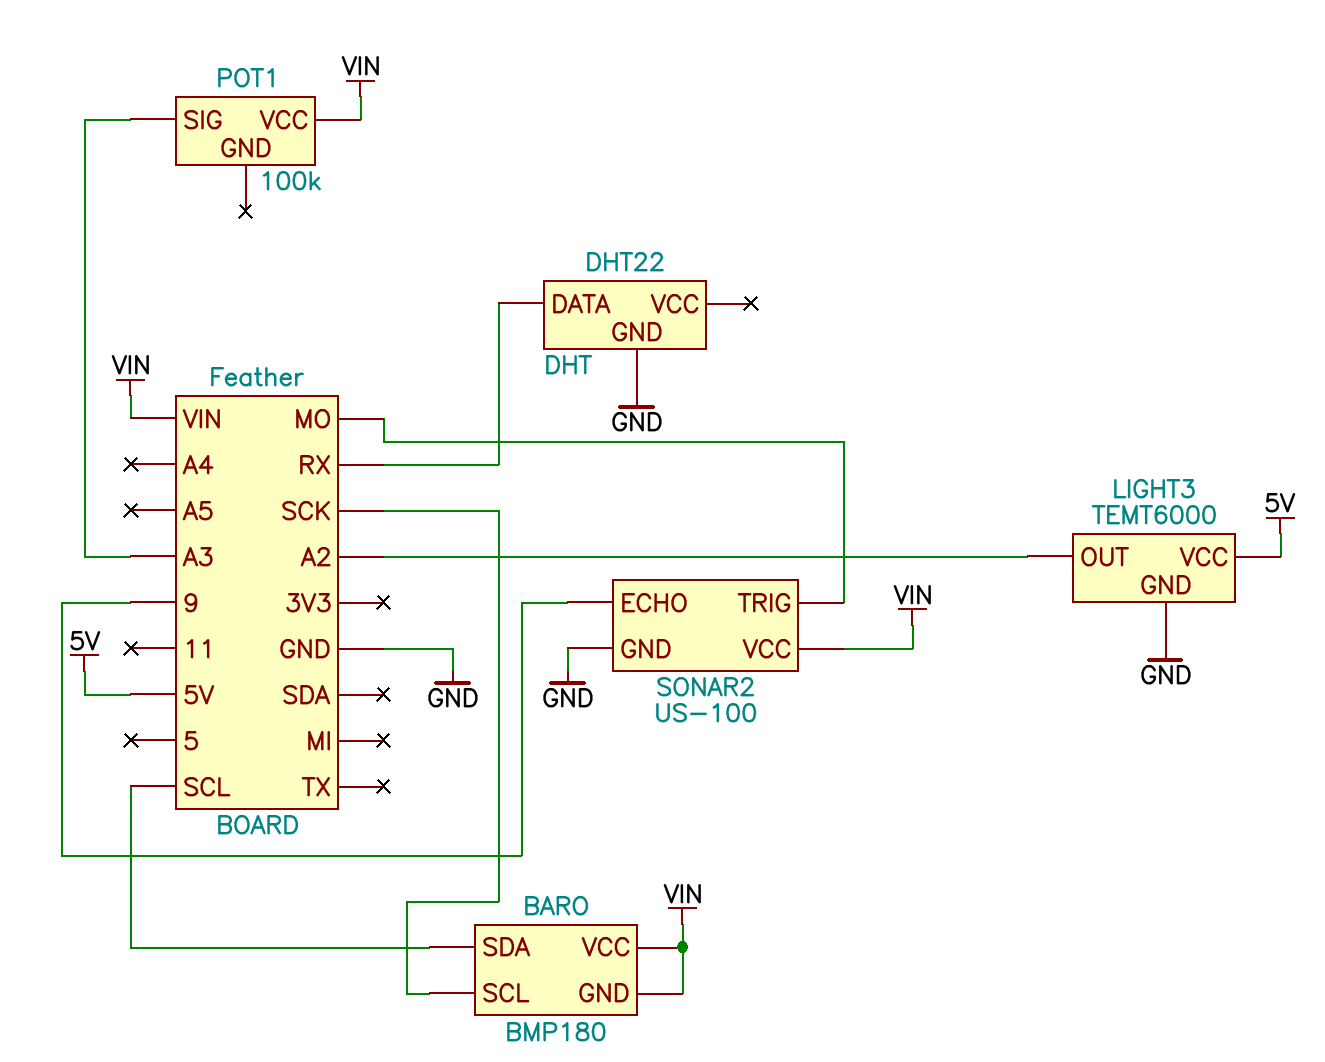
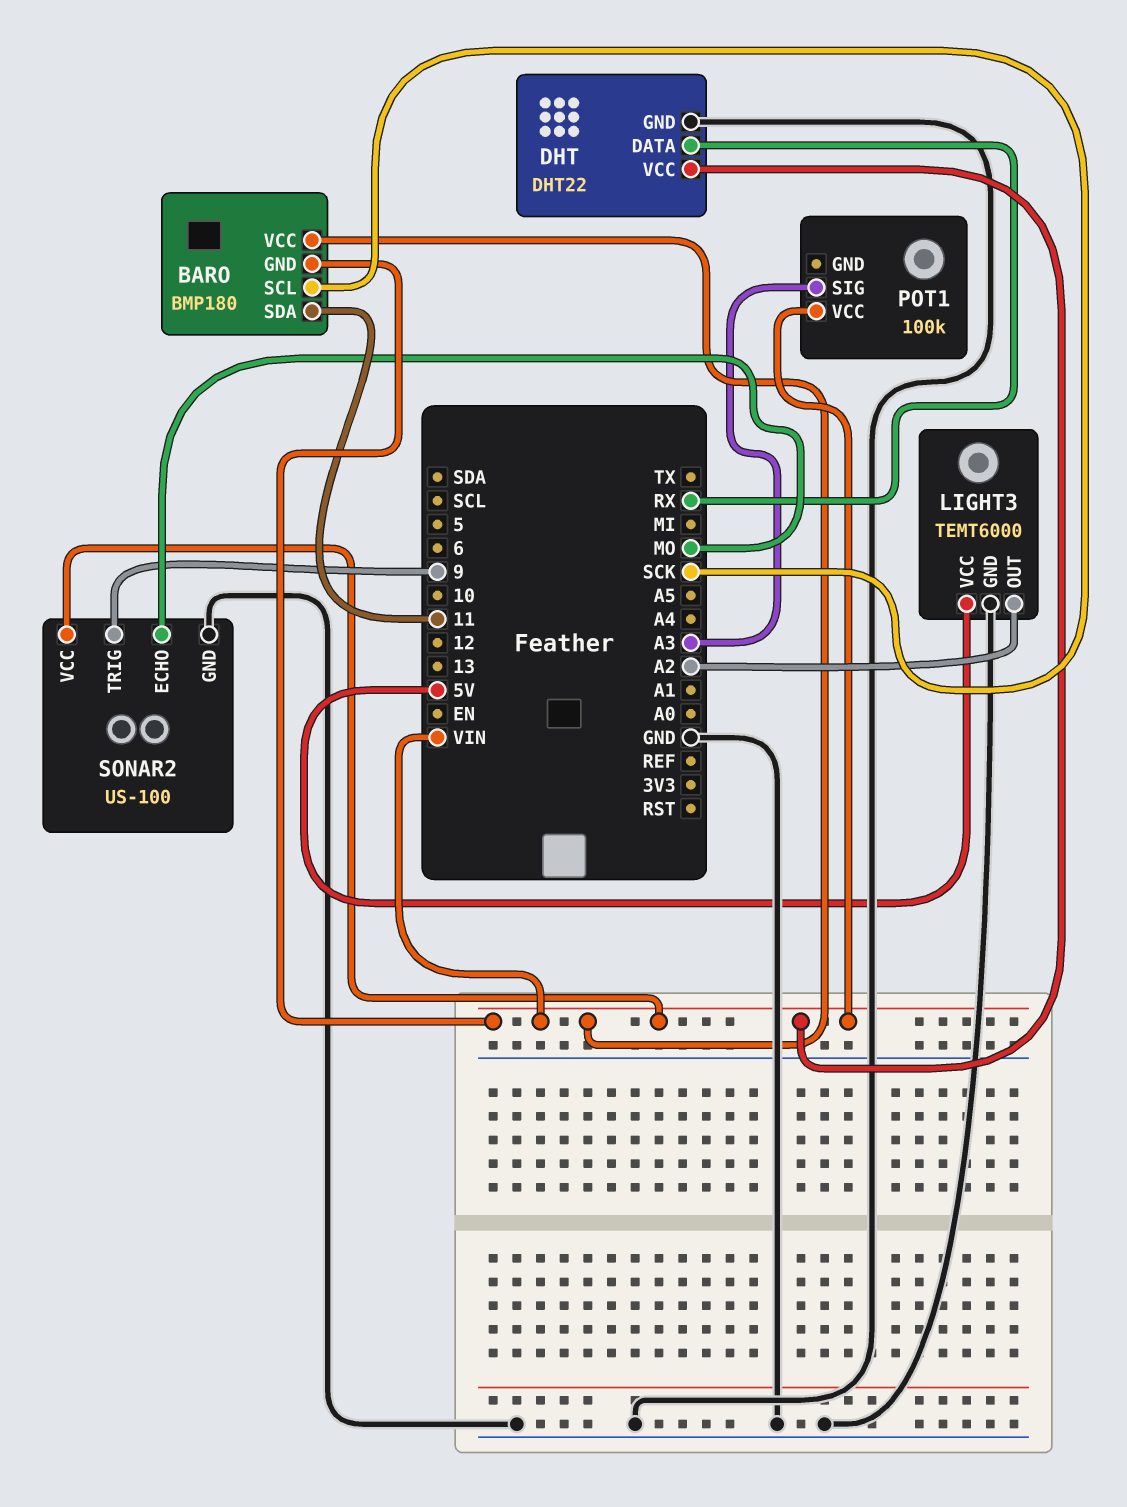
BARO pin SDA: SCL -> 11
DHT pin VCC: none -> VIN
SONAR2 pin ECHO: 9 -> MO
SONAR2 pin TRIG: MO -> 9

